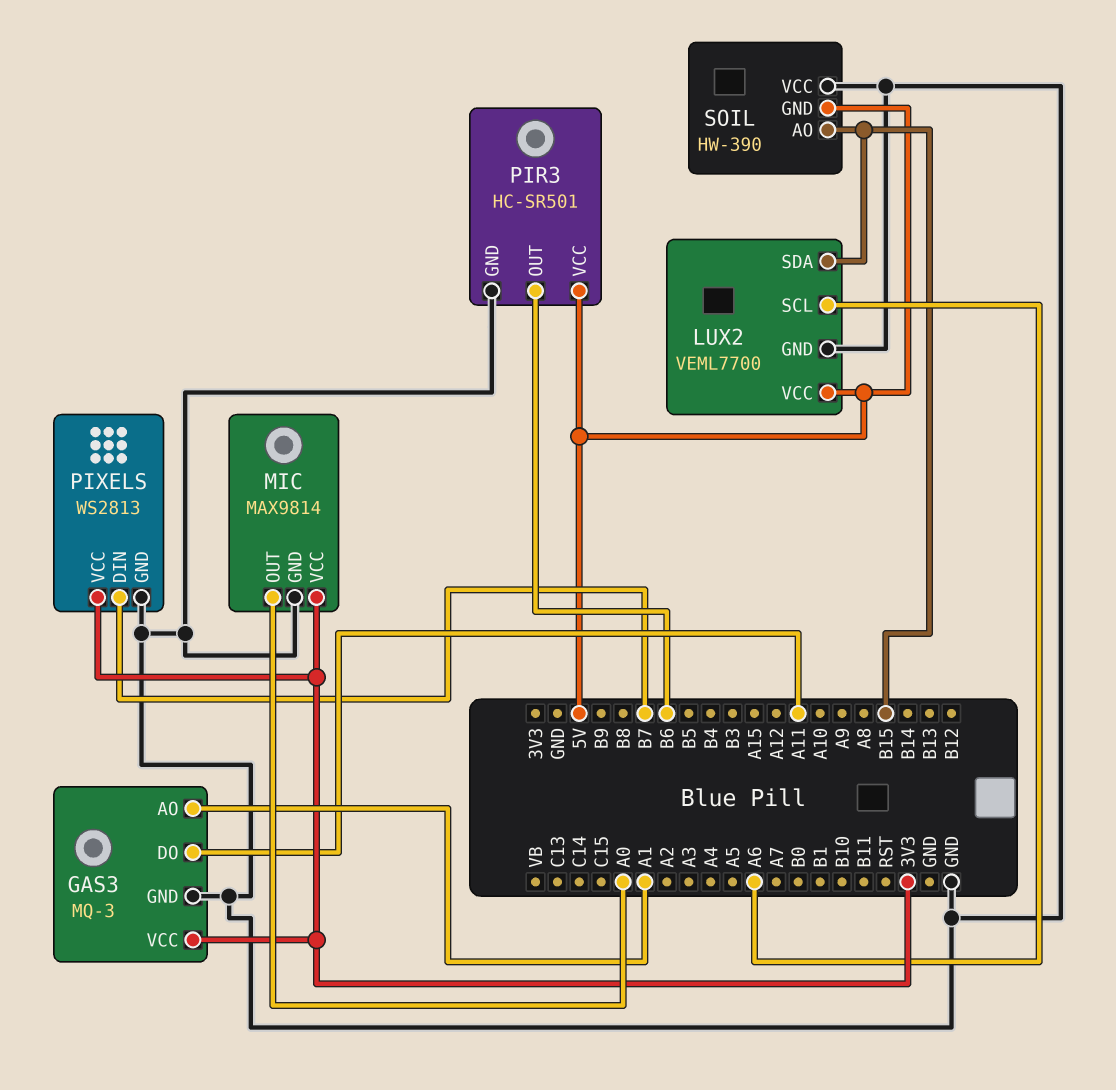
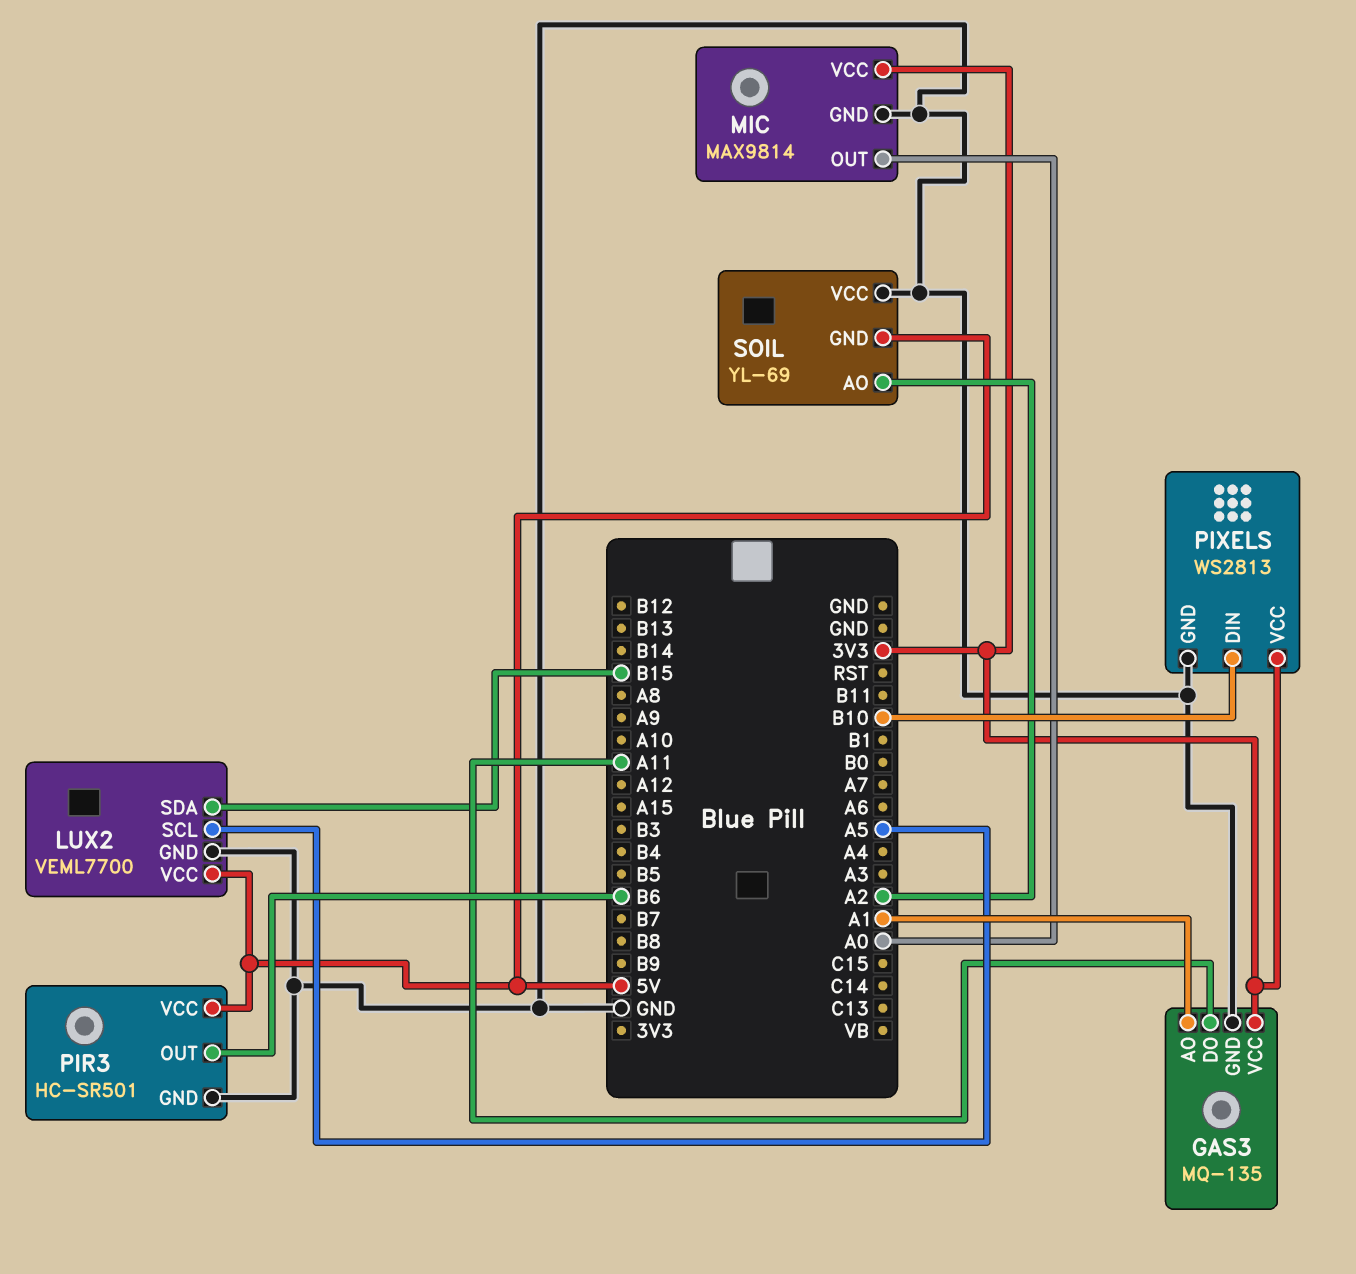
GAS3: MQ-3 -> MQ-135
LUX2 pin SCL: A6 -> A5
PIXELS pin DIN: B7 -> B10
SOIL: HW-390 -> YL-69
SOIL pin AO: B15 -> A2

